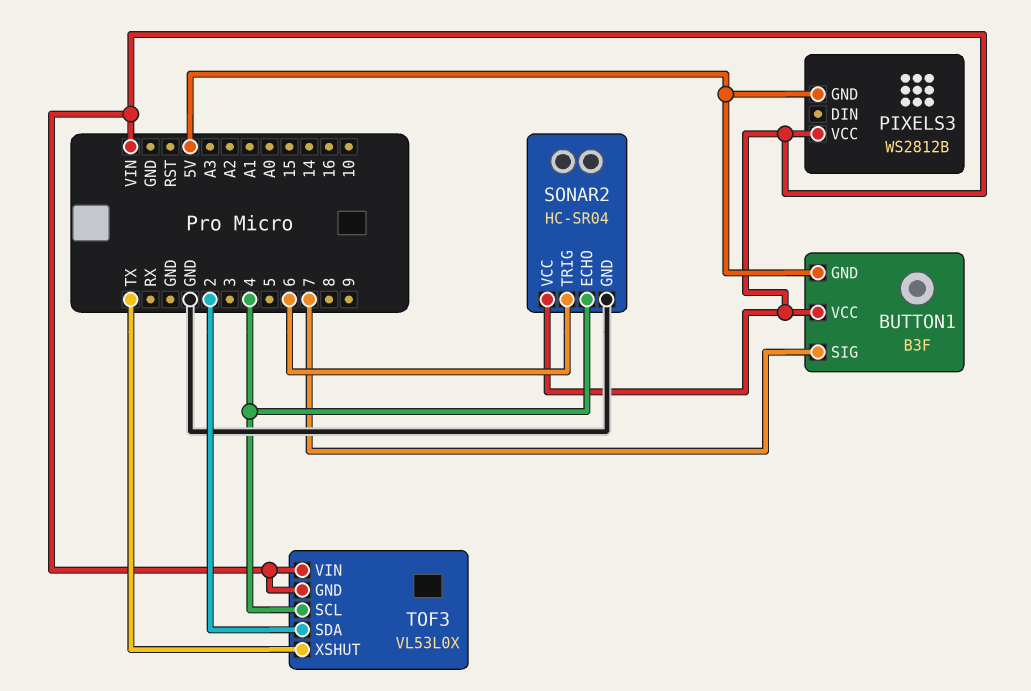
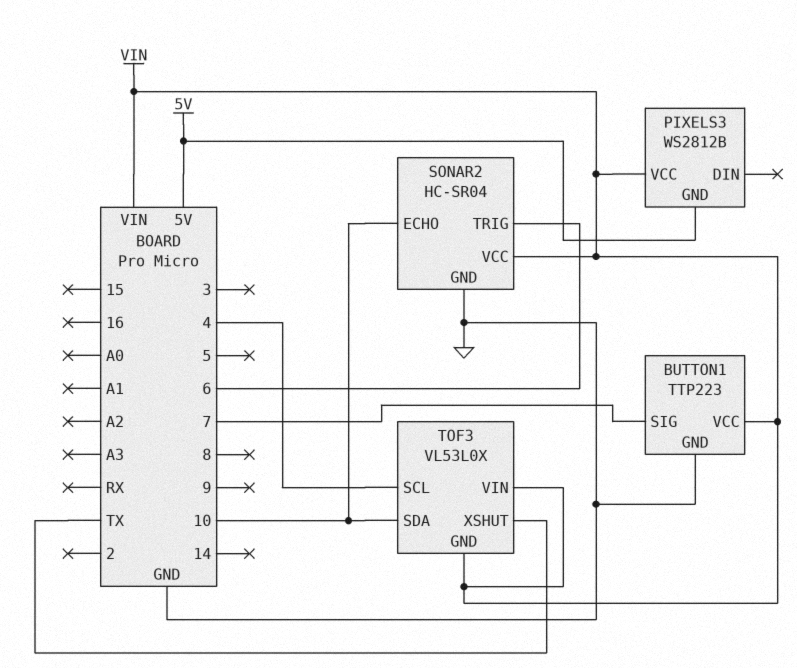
BUTTON1: B3F -> TTP223
BUTTON1 pin GND: 5V -> GND
SONAR2 pin ECHO: 4 -> 10
TOF3 pin SDA: 2 -> 10

